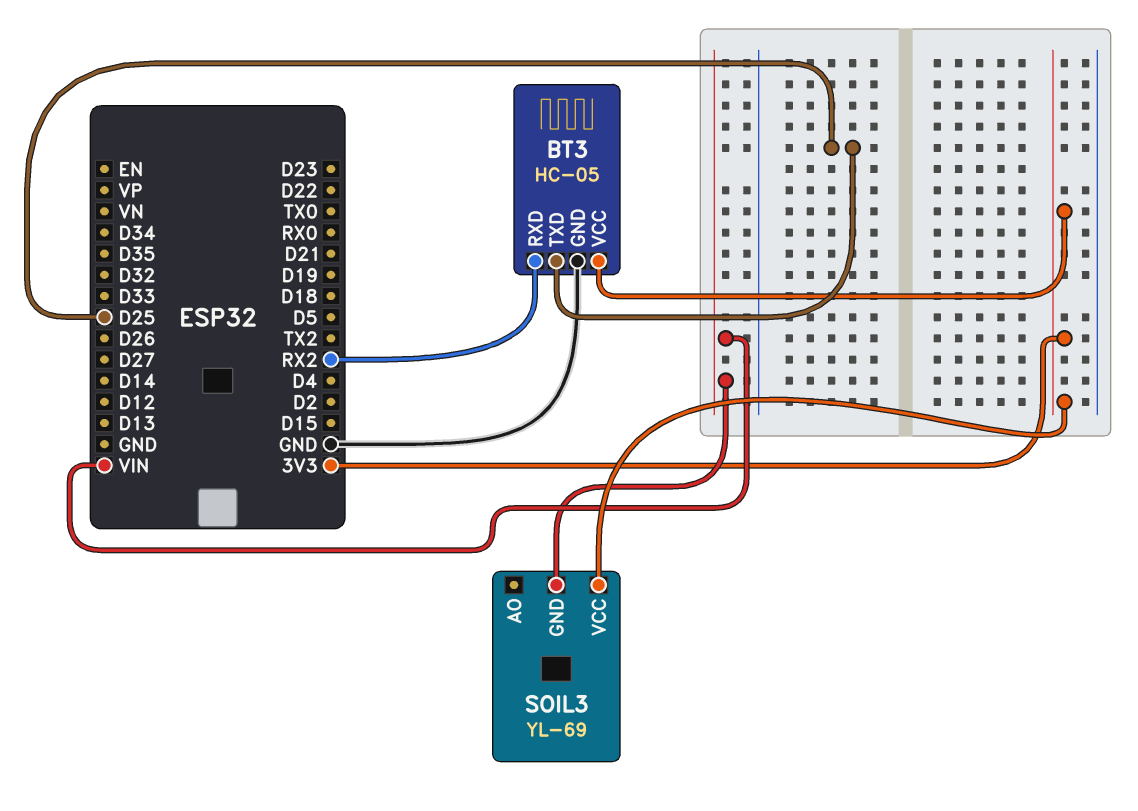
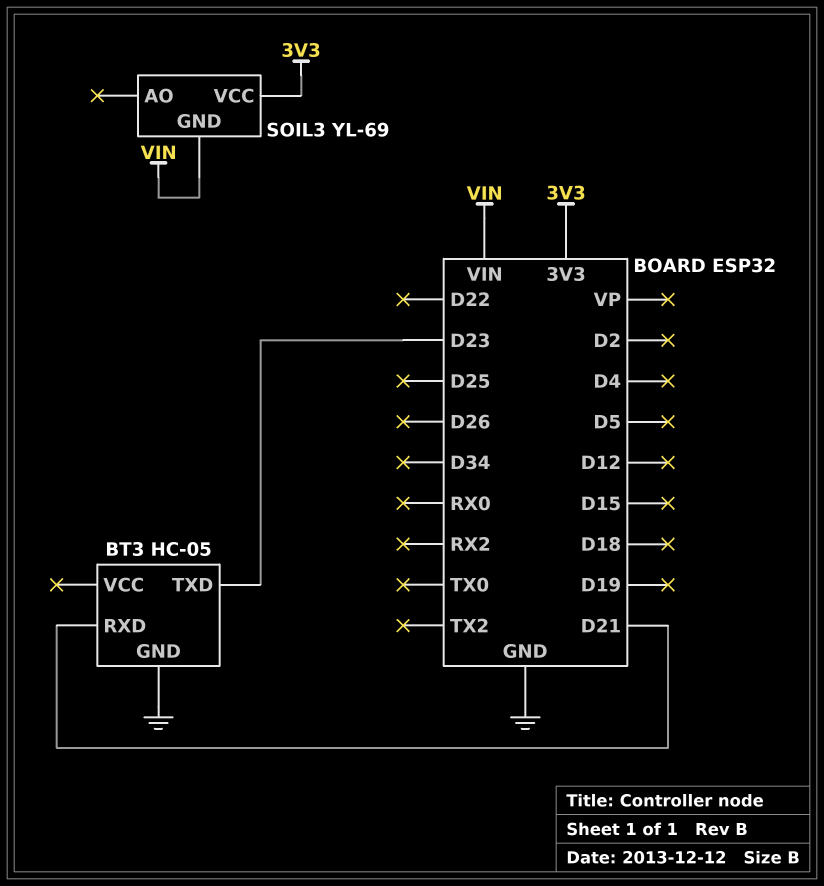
BT3 pin RXD: RX2 -> D21
BT3 pin TXD: D25 -> D23
BT3 pin VCC: 3V3 -> none

